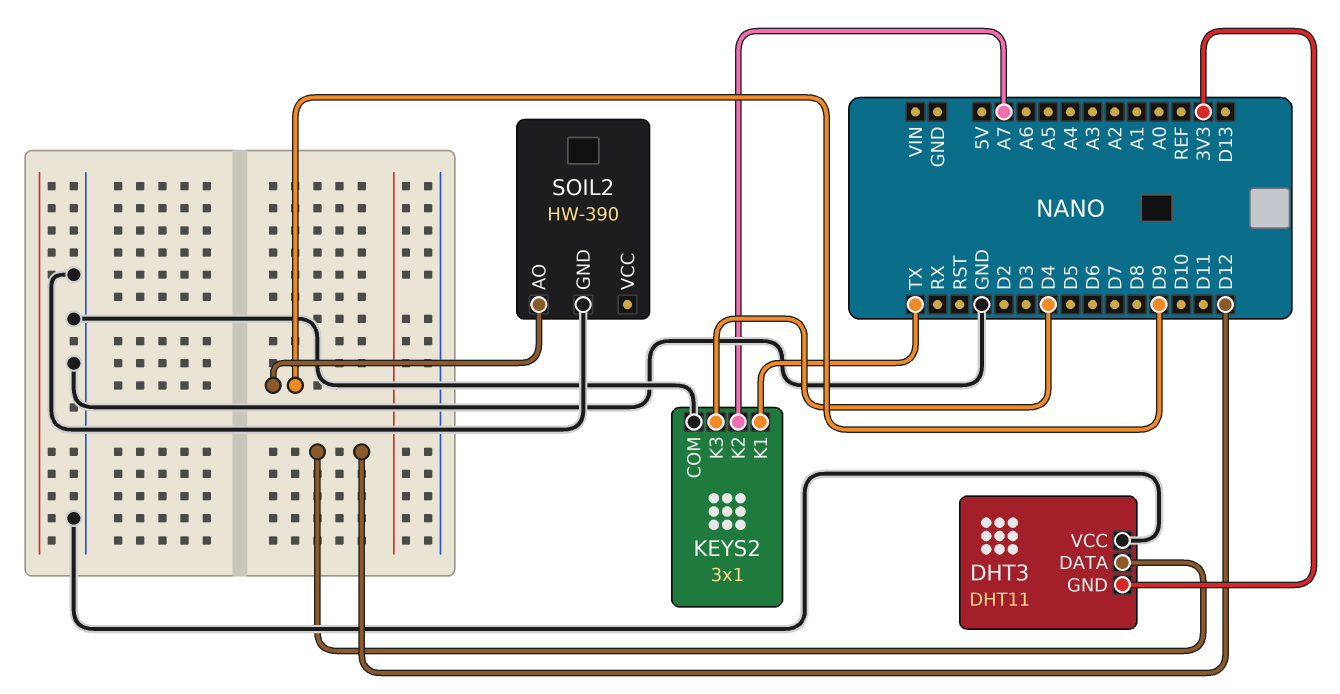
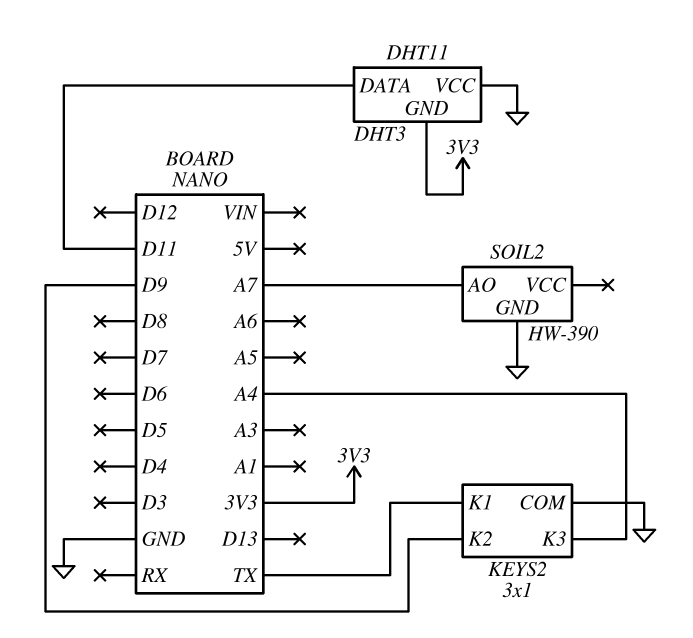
DHT3 pin DATA: D12 -> D11
KEYS2 pin K2: A7 -> D9
KEYS2 pin K3: D4 -> A4
SOIL2 pin AO: D9 -> A7

